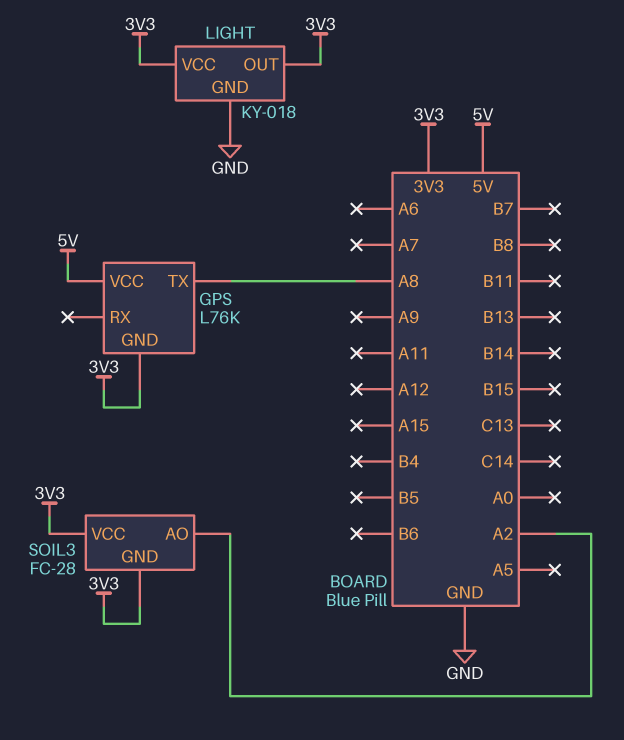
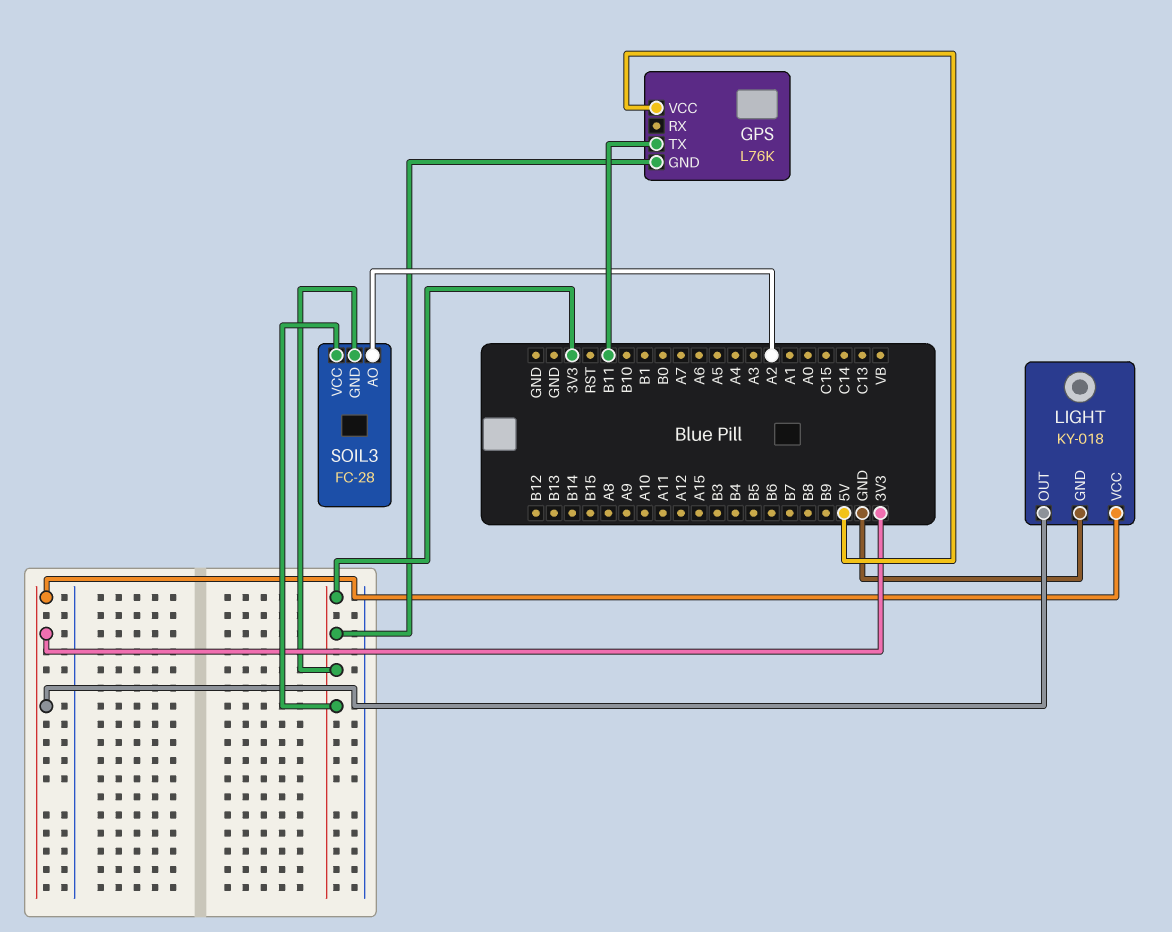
GPS pin TX: A8 -> B11

